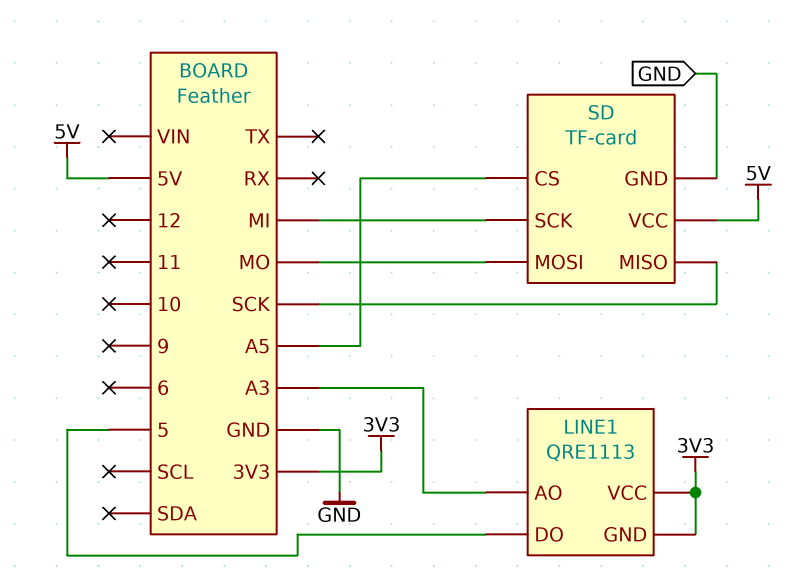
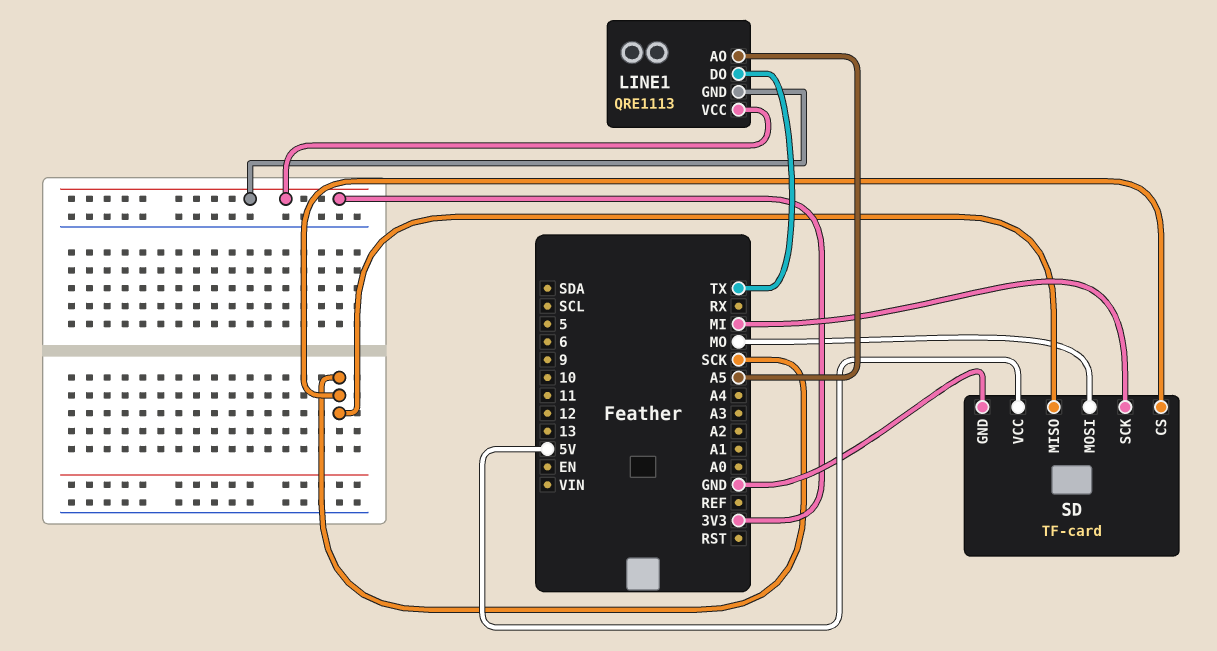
LINE1 pin AO: A3 -> A5
LINE1 pin DO: 5 -> TX
SD pin CS: A5 -> SCK

